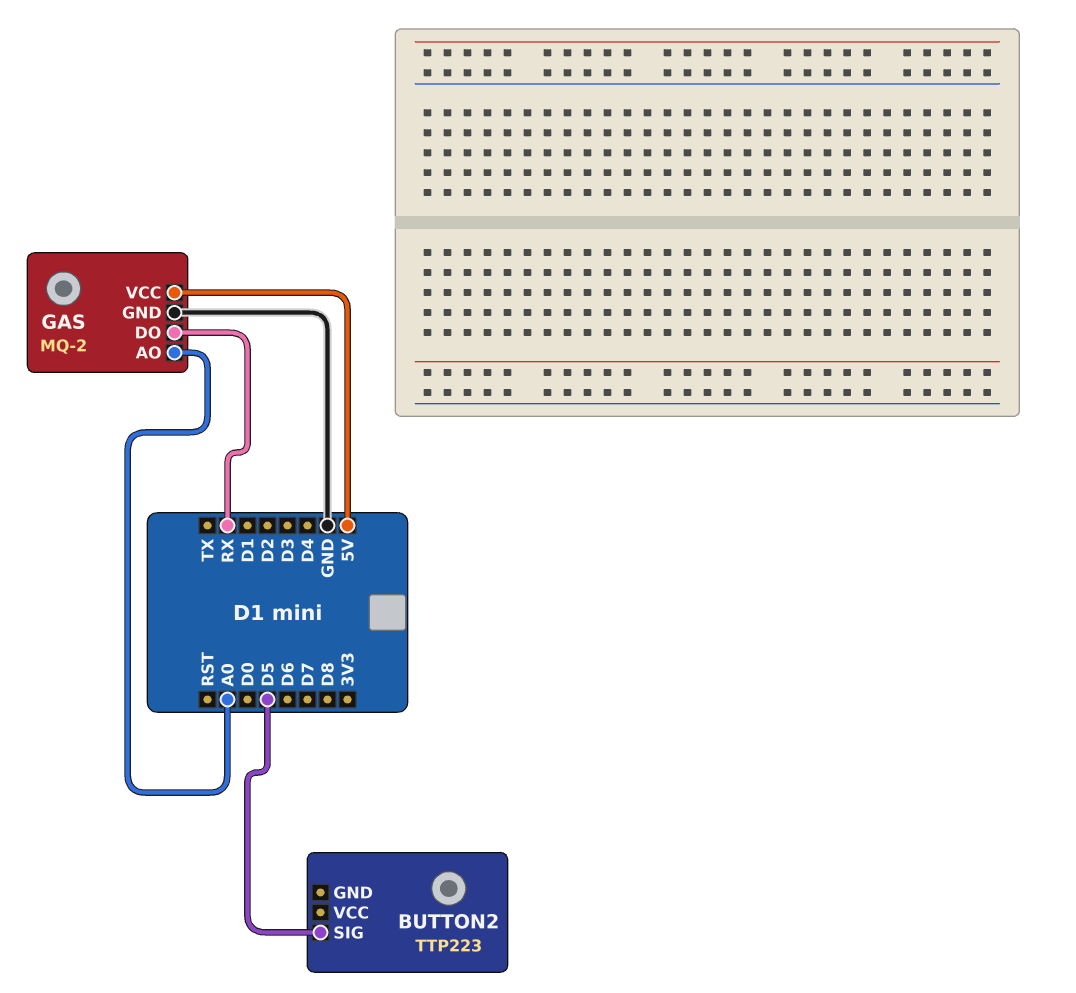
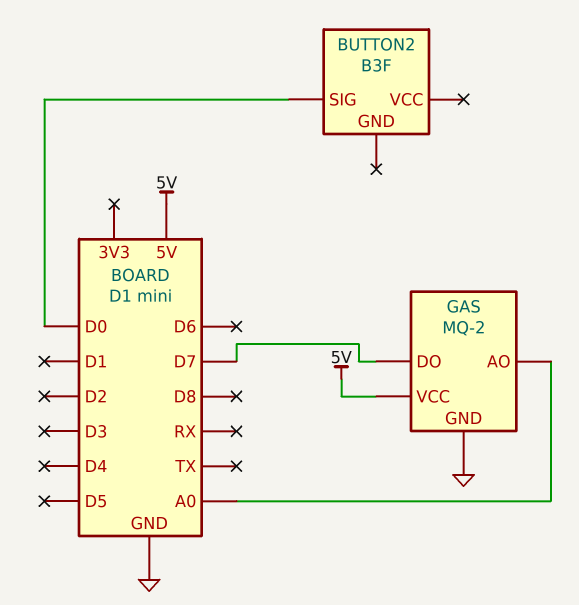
BUTTON2: TTP223 -> B3F
BUTTON2 pin SIG: D5 -> D0
GAS pin DO: RX -> D7

